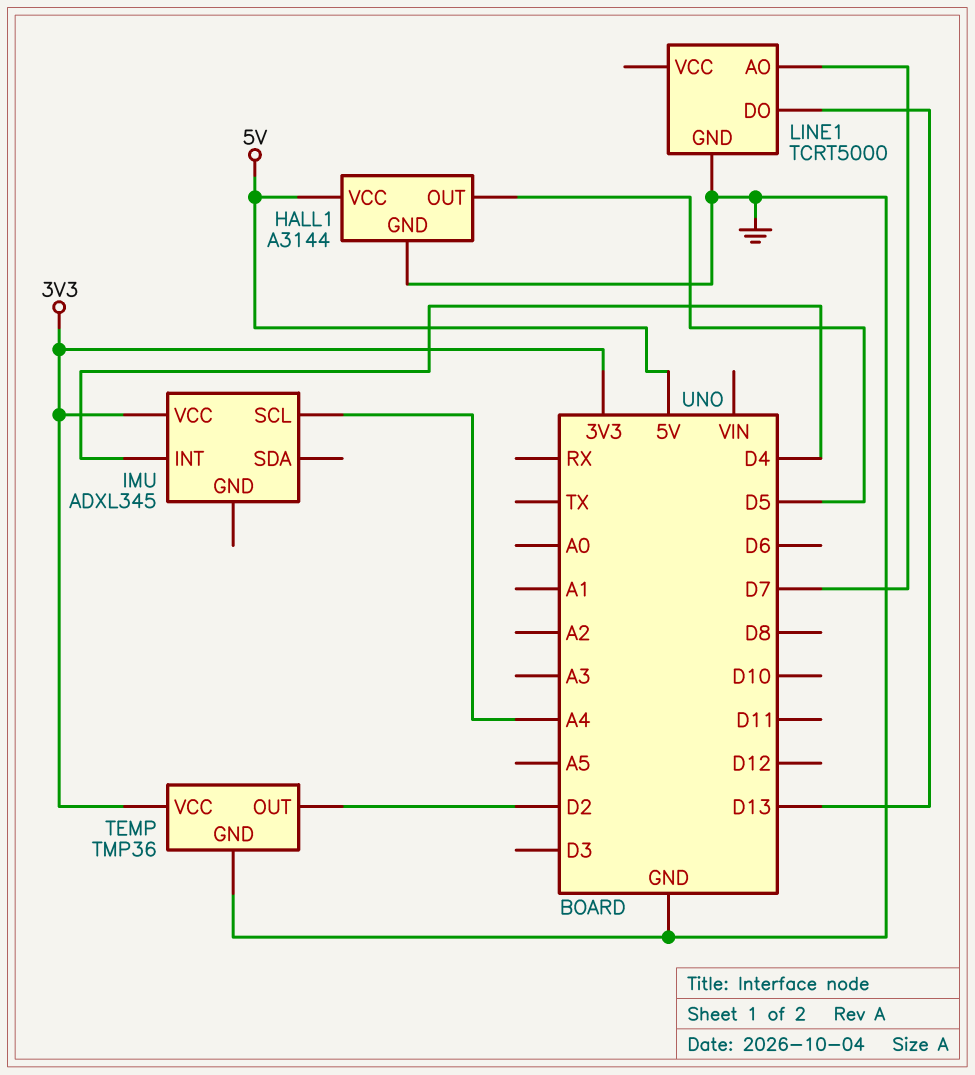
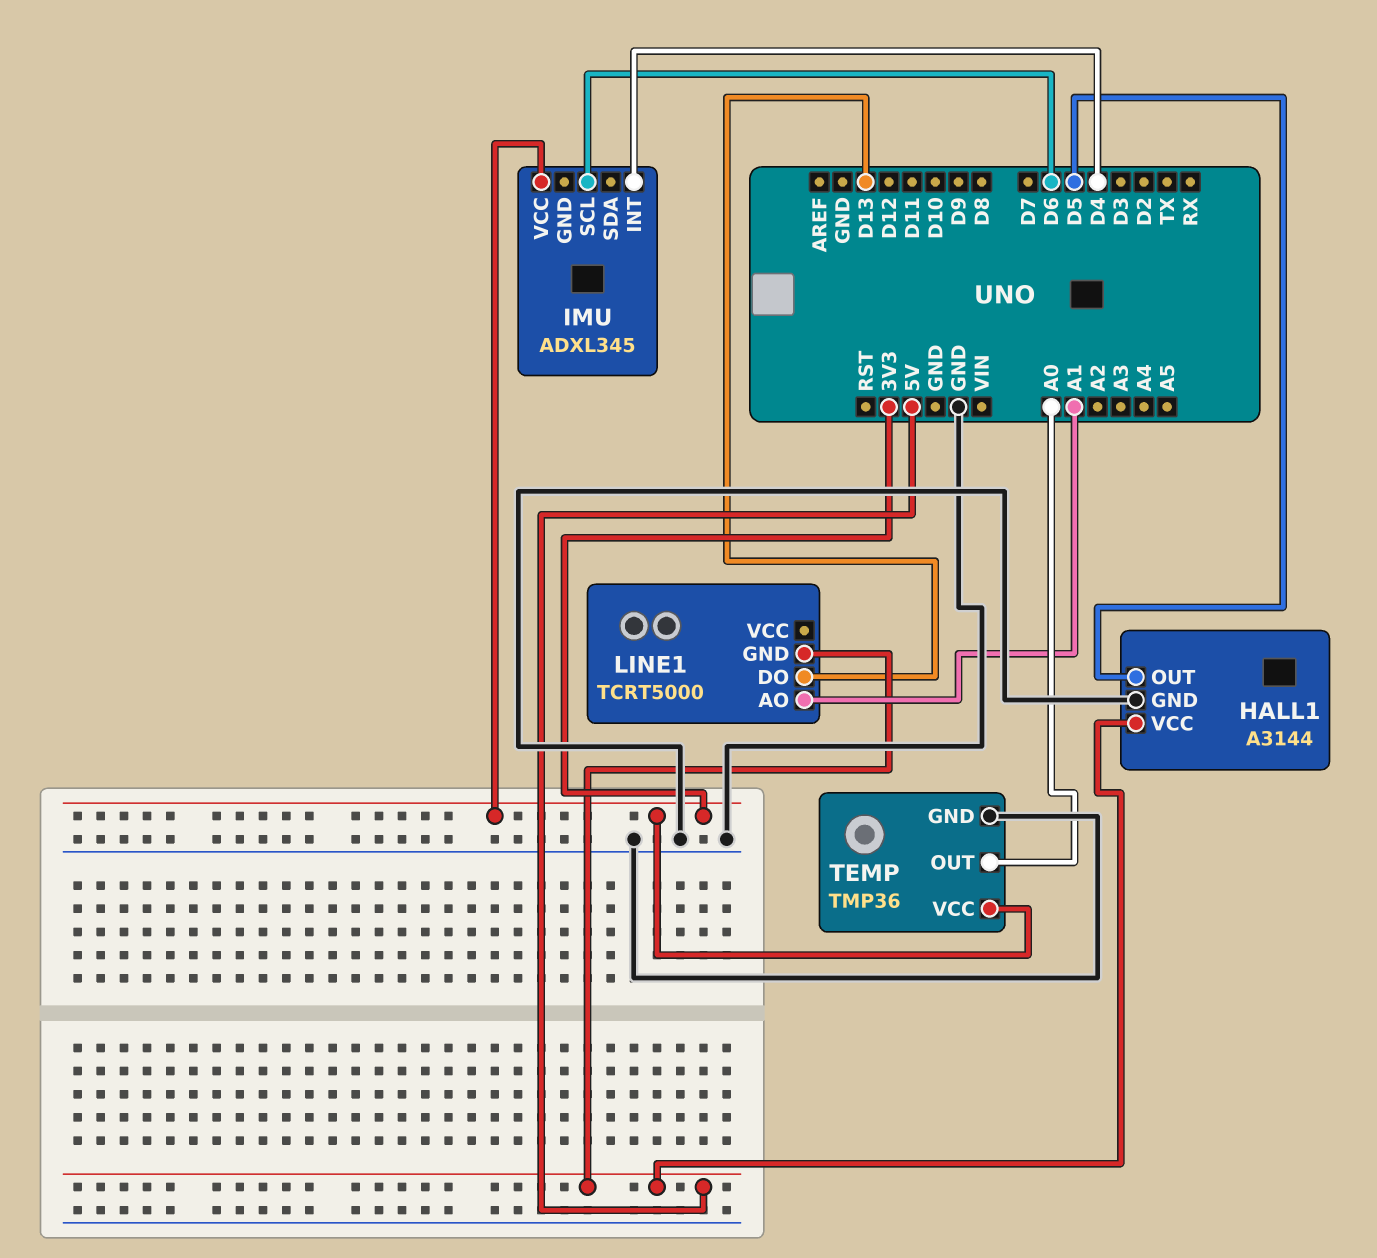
IMU pin SCL: A4 -> D6
LINE1 pin AO: D7 -> A1
LINE1 pin GND: GND -> 5V
TEMP pin OUT: D2 -> A0

